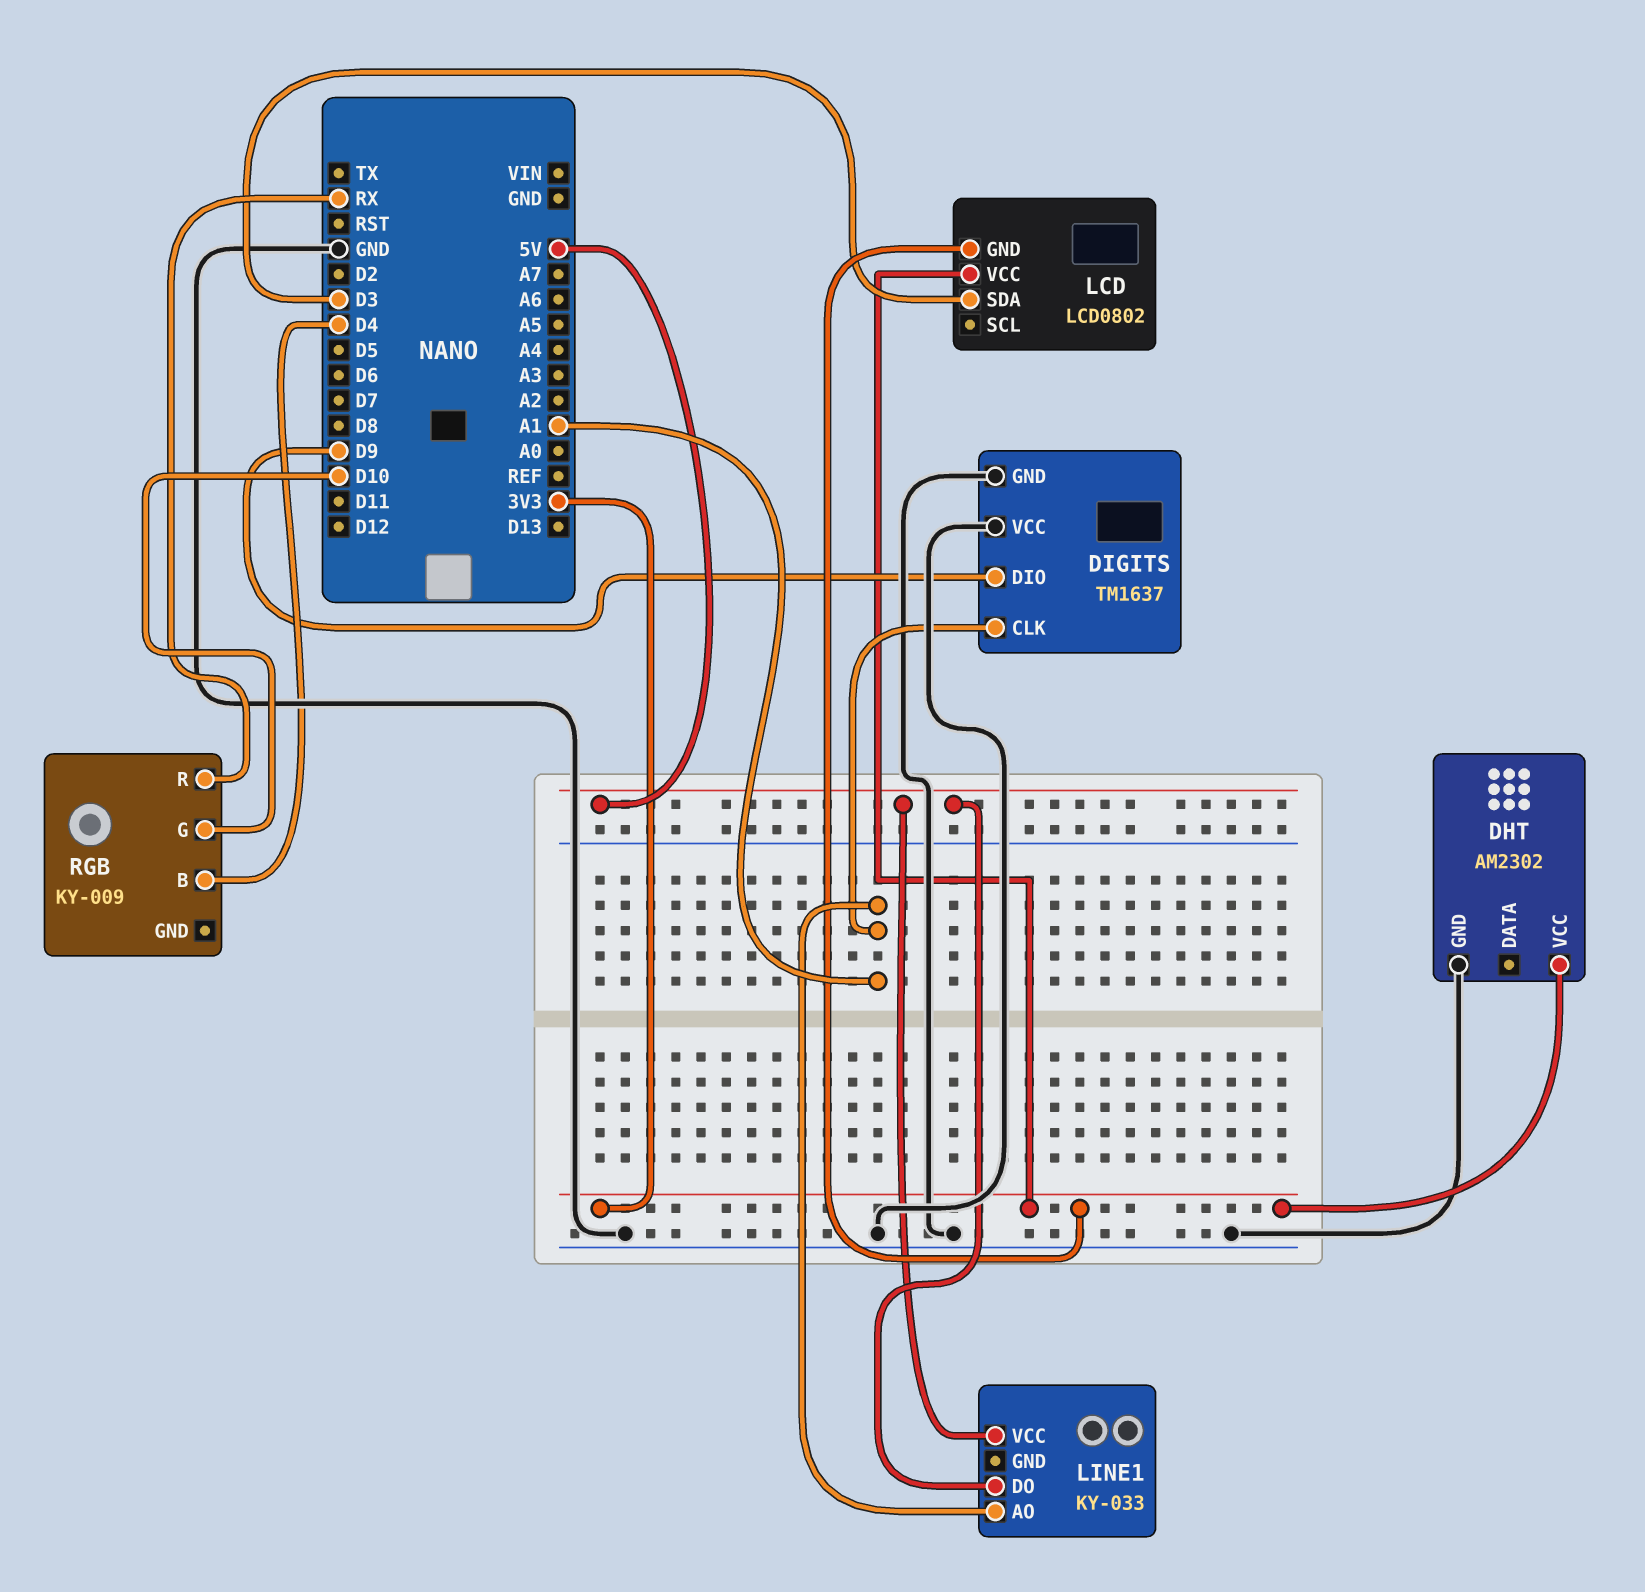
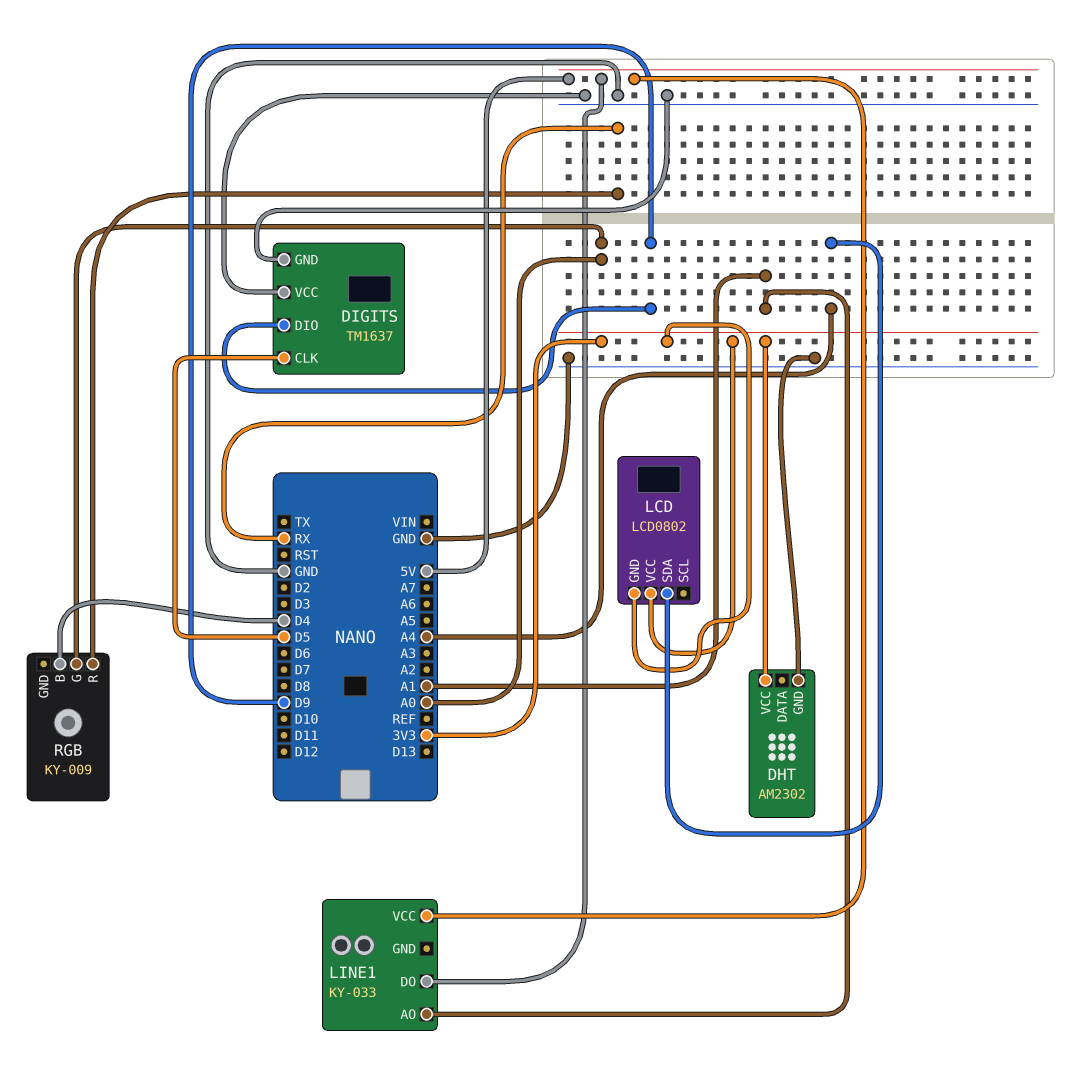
DIGITS pin CLK: A1 -> D5
LCD pin SDA: D3 -> A4
RGB pin G: D10 -> A0

